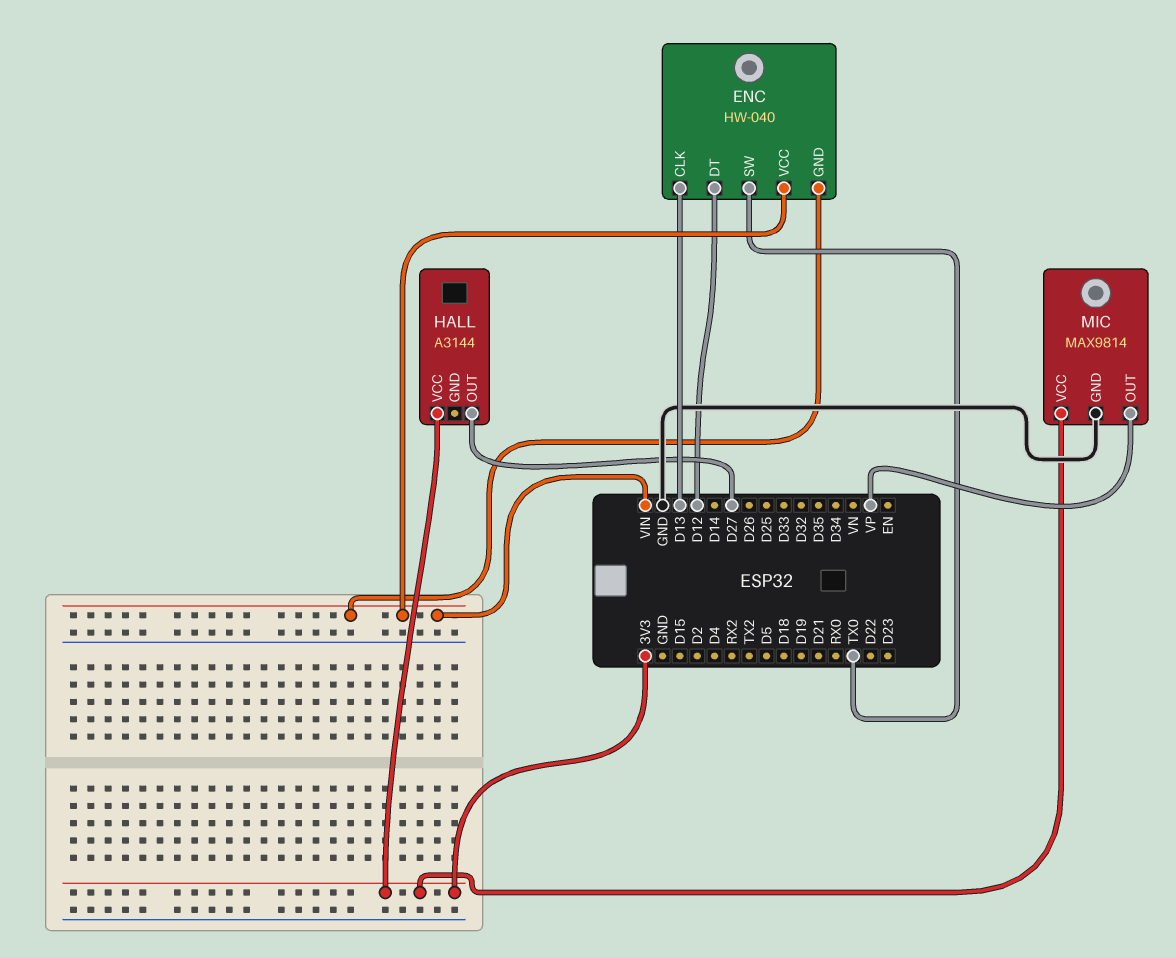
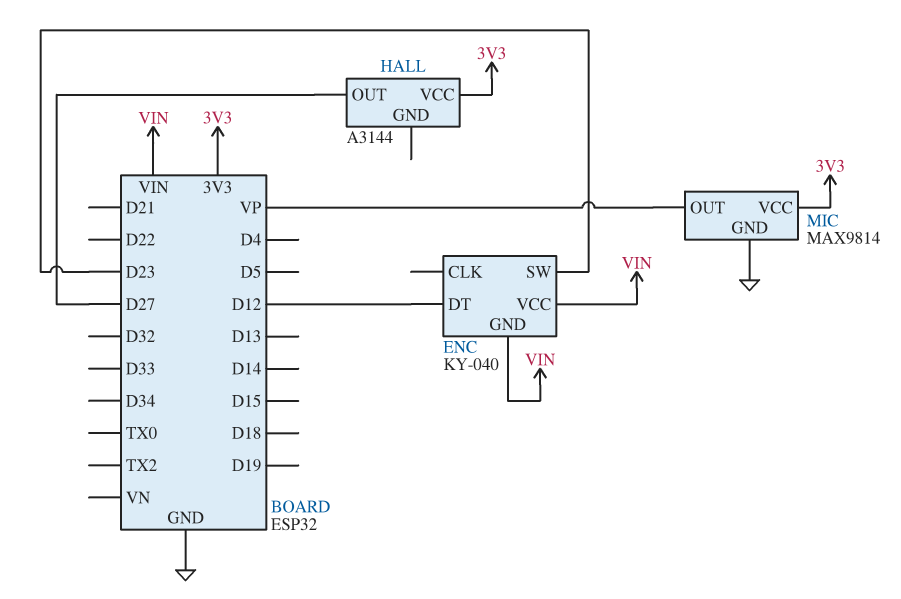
ENC: HW-040 -> KY-040
ENC pin CLK: D13 -> none
ENC pin SW: TX0 -> D23

